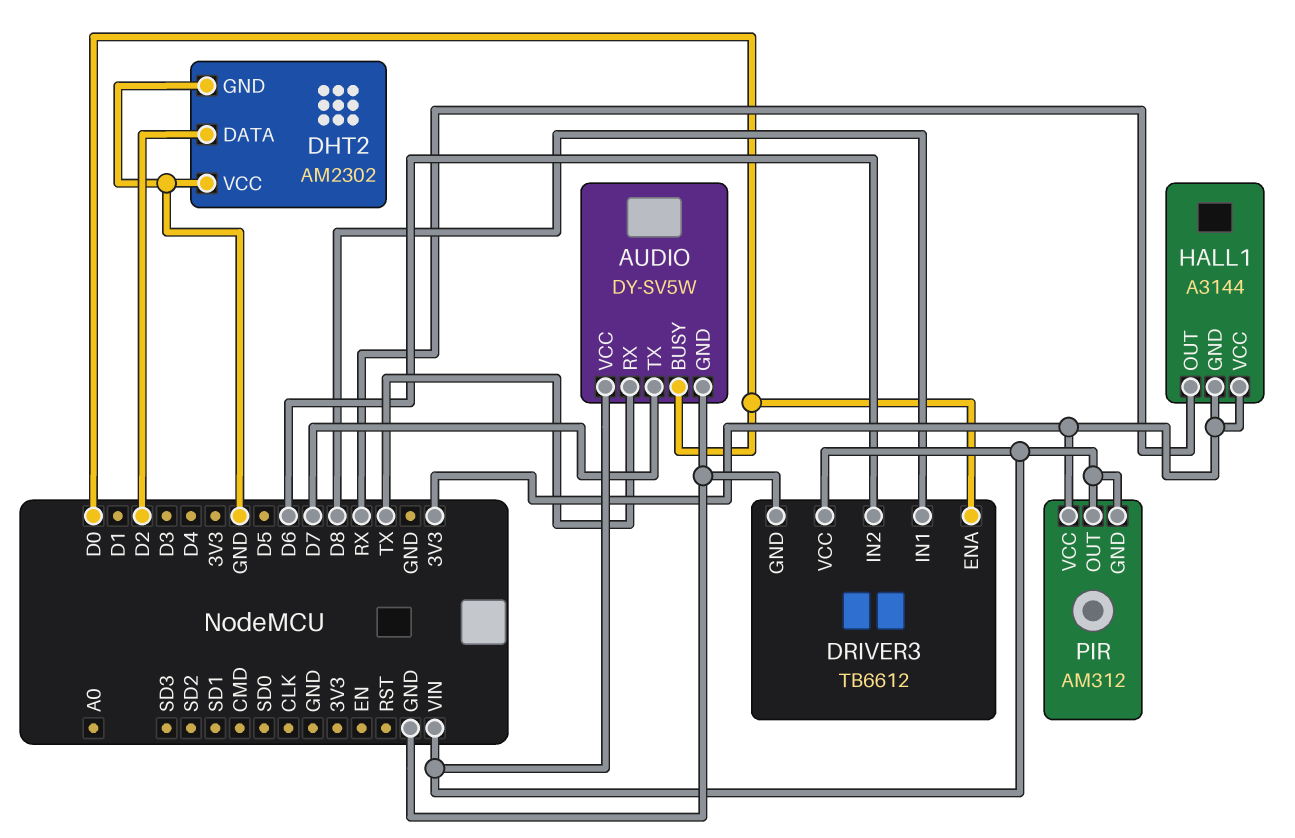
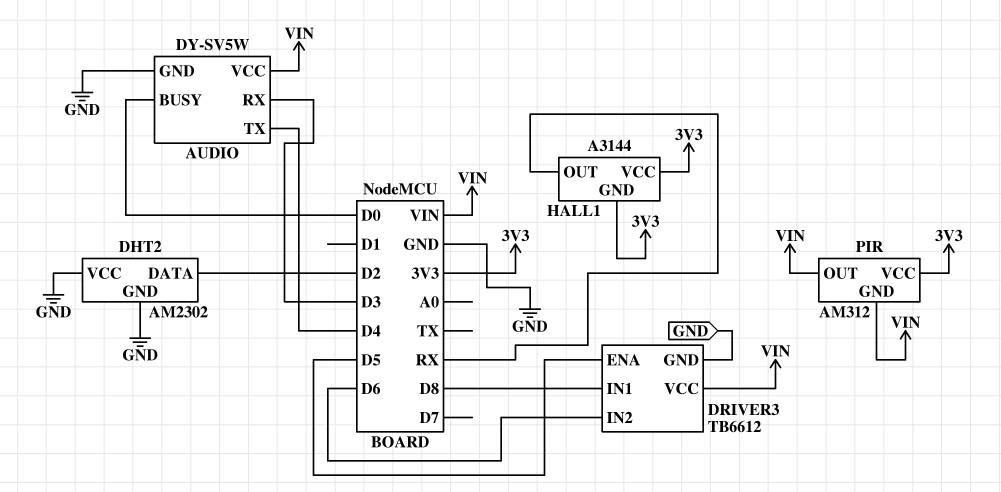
AUDIO pin RX: TX -> D3
AUDIO pin TX: D7 -> D4
DRIVER3 pin ENA: D0 -> D5

